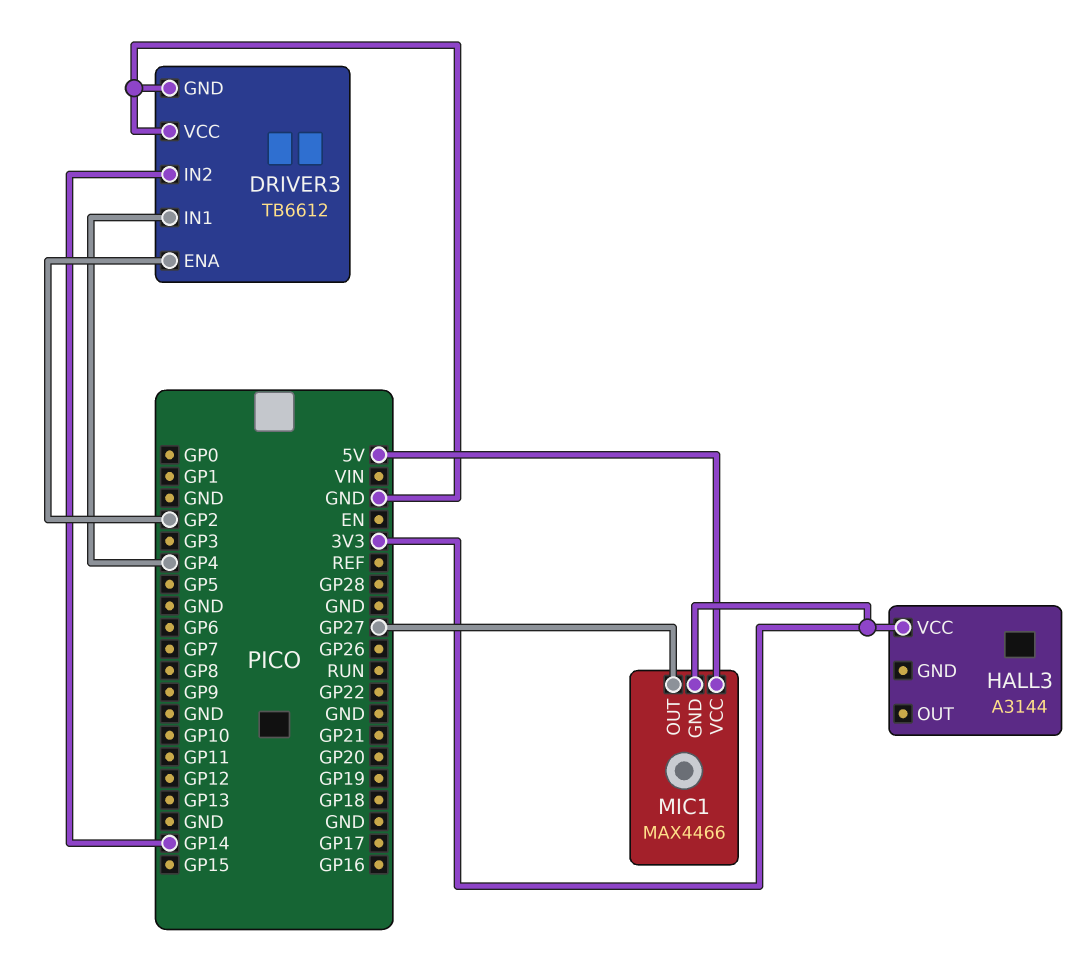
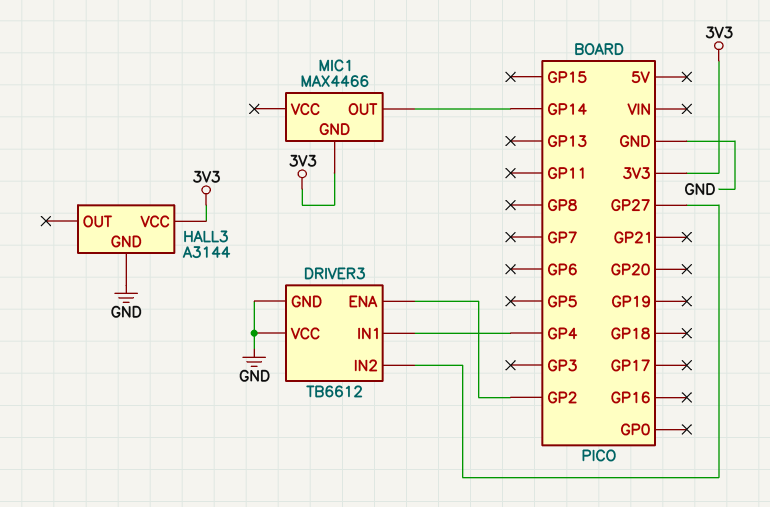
DRIVER3 pin IN2: GP14 -> GP27
HALL3 pin GND: none -> GND
MIC1 pin OUT: GP27 -> GP14
MIC1 pin VCC: 5V -> none

